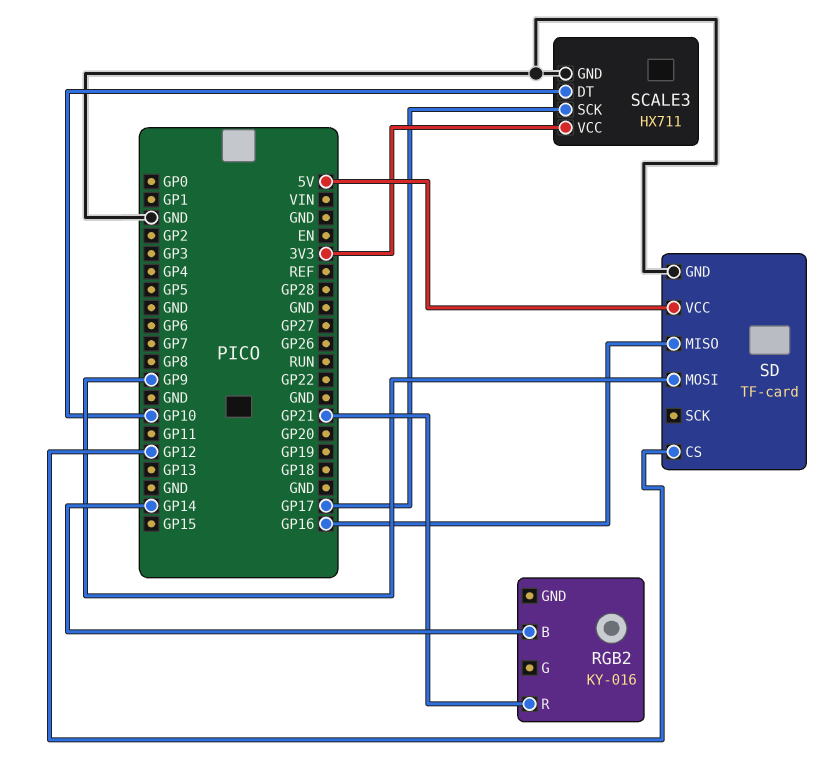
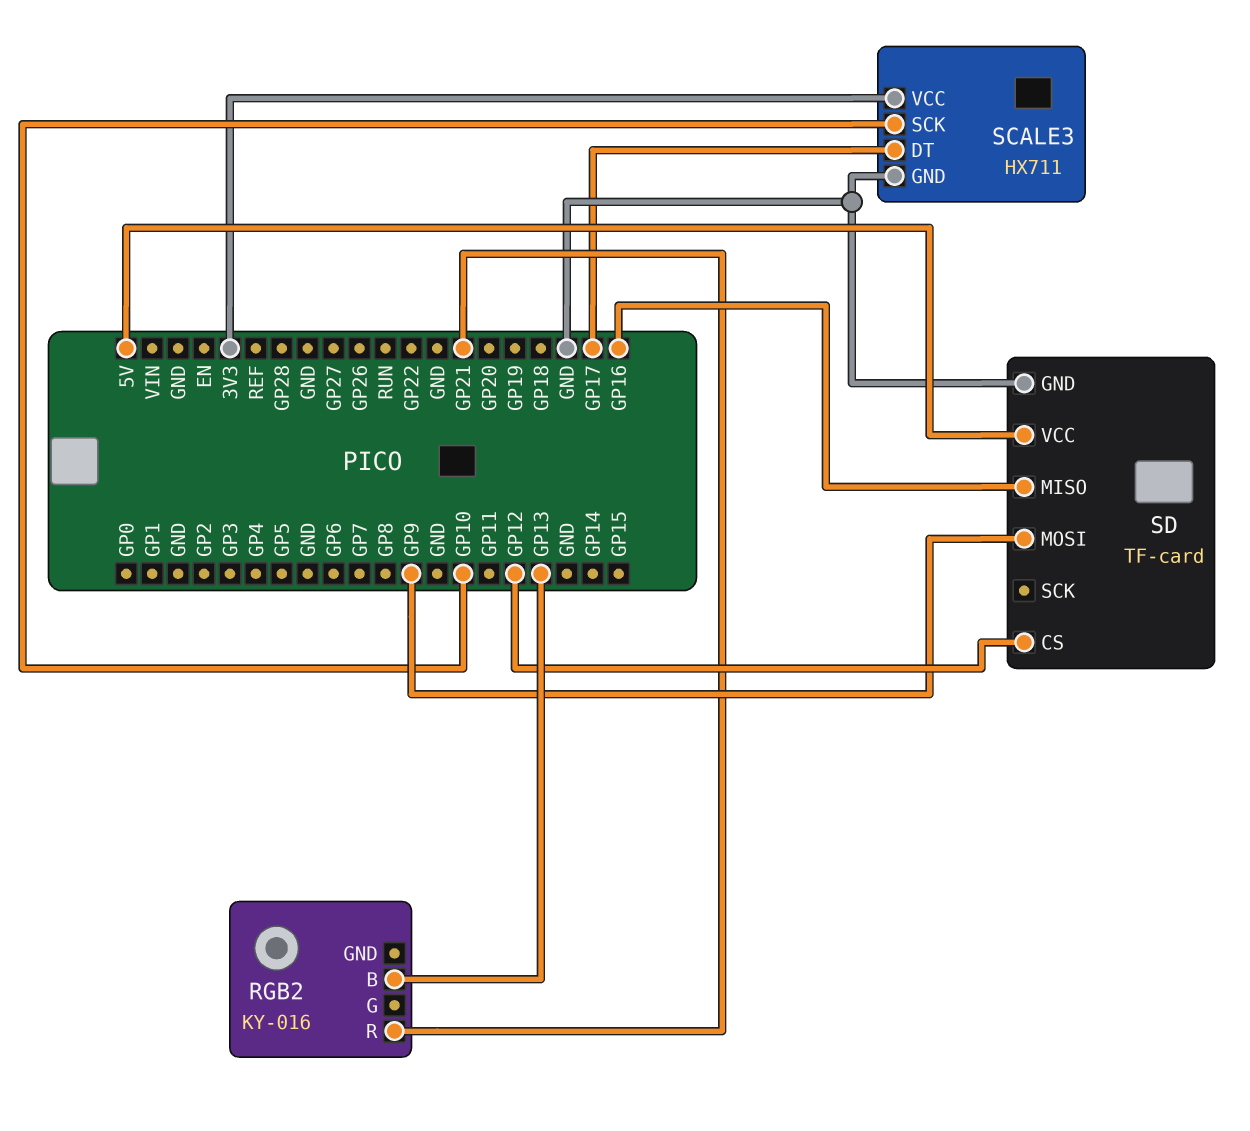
RGB2 pin B: GP14 -> GP13
SCALE3 pin DT: GP10 -> GP17
SCALE3 pin SCK: GP17 -> GP10

